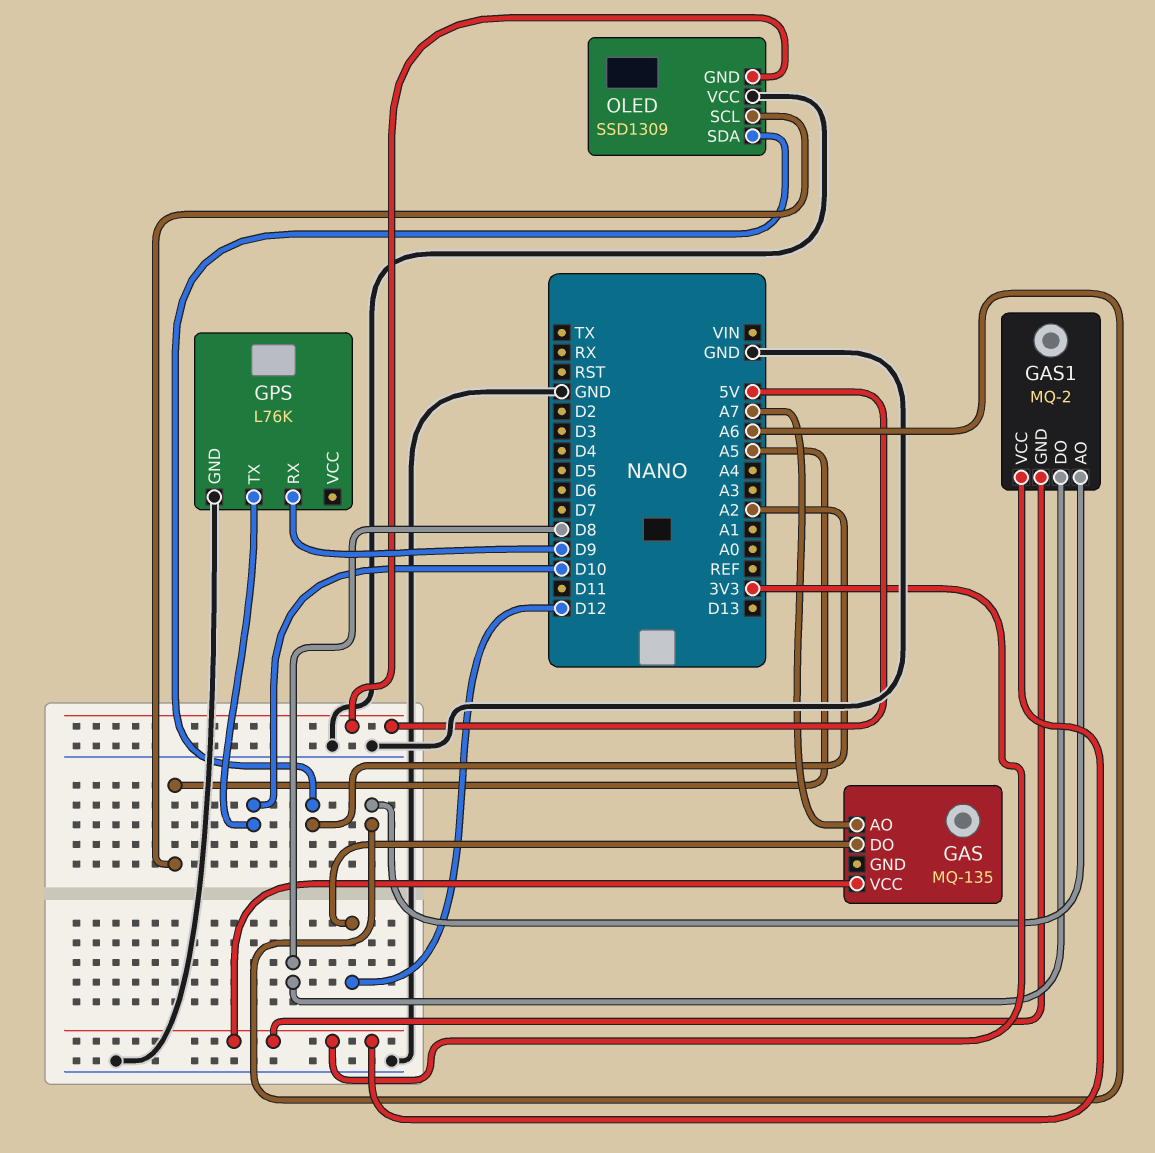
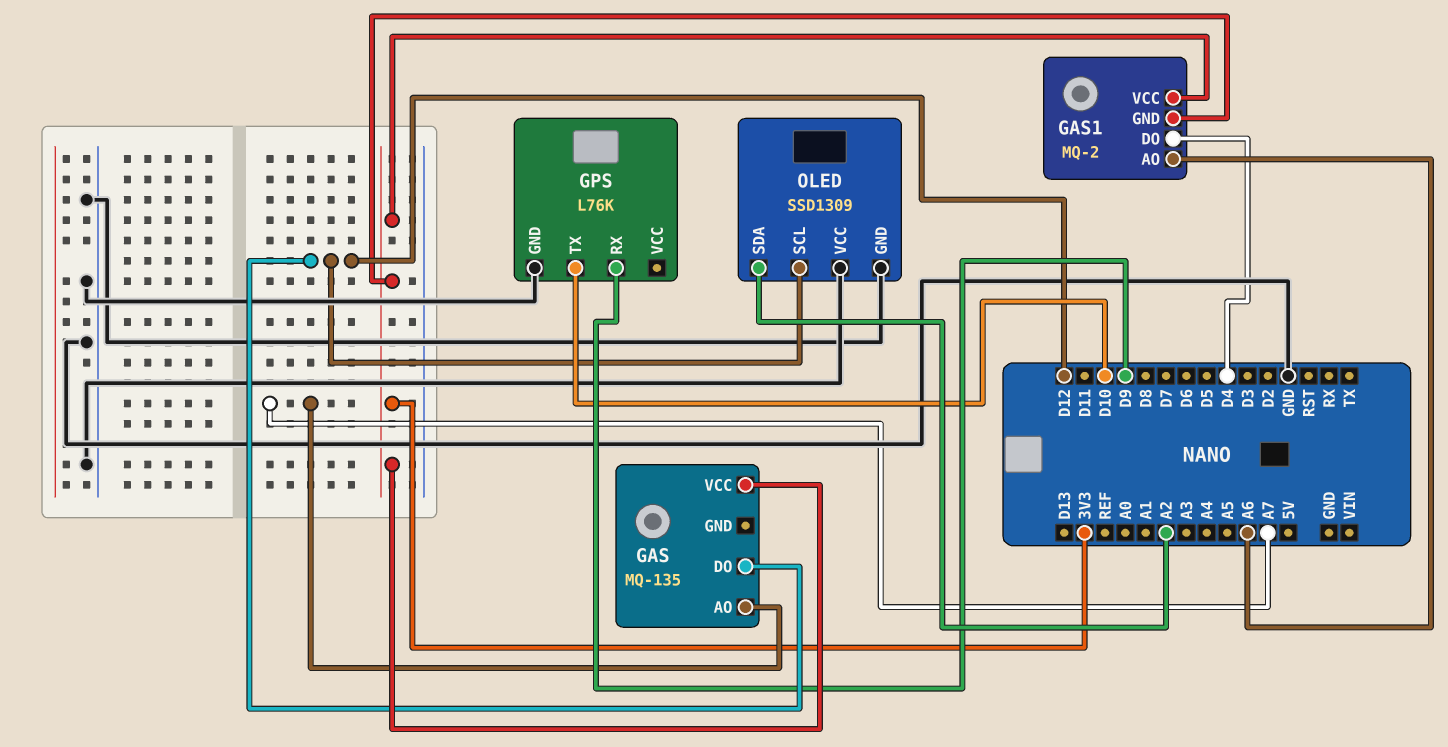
GAS1 pin DO: D8 -> D4
OLED pin GND: 5V -> GND
OLED pin SCL: A5 -> D12

